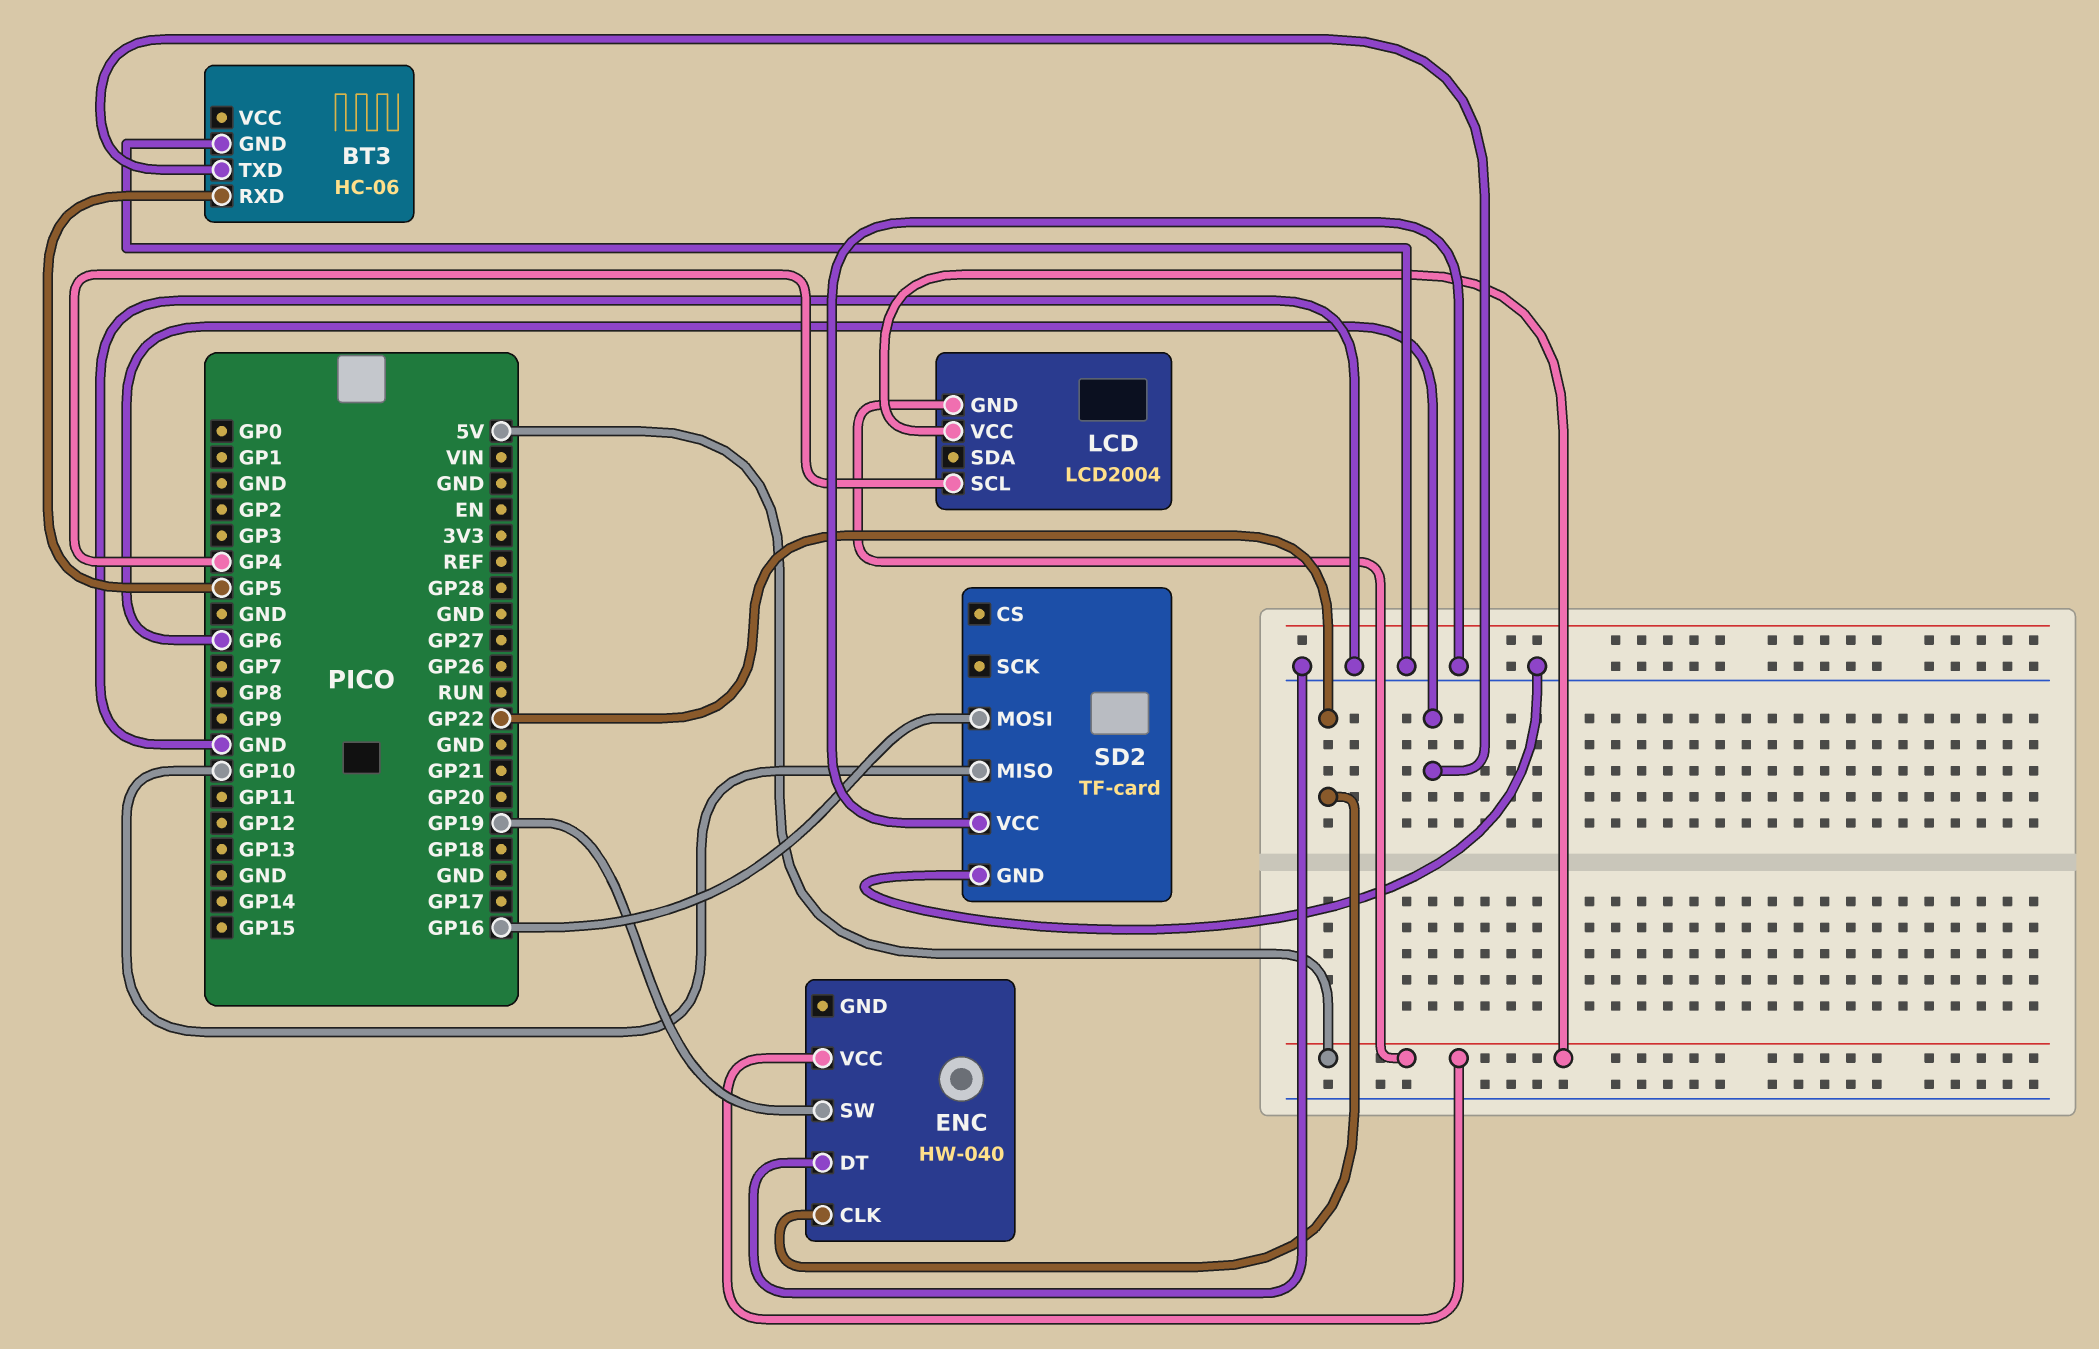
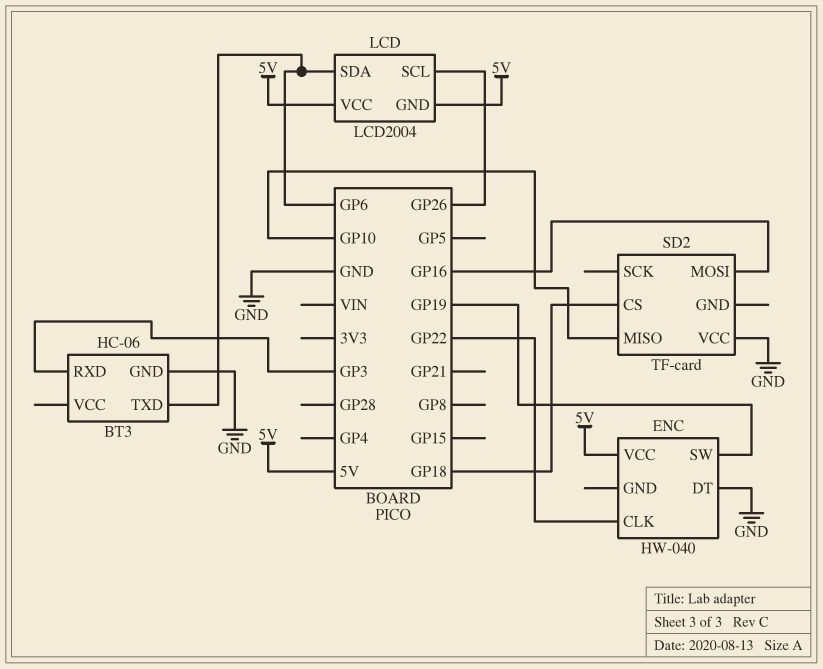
BT3 pin RXD: GP5 -> GP3
LCD pin SCL: GP4 -> GP26
LCD pin SDA: none -> GP6
SD2 pin CS: none -> GP18
SD2 pin GND: GND -> none

